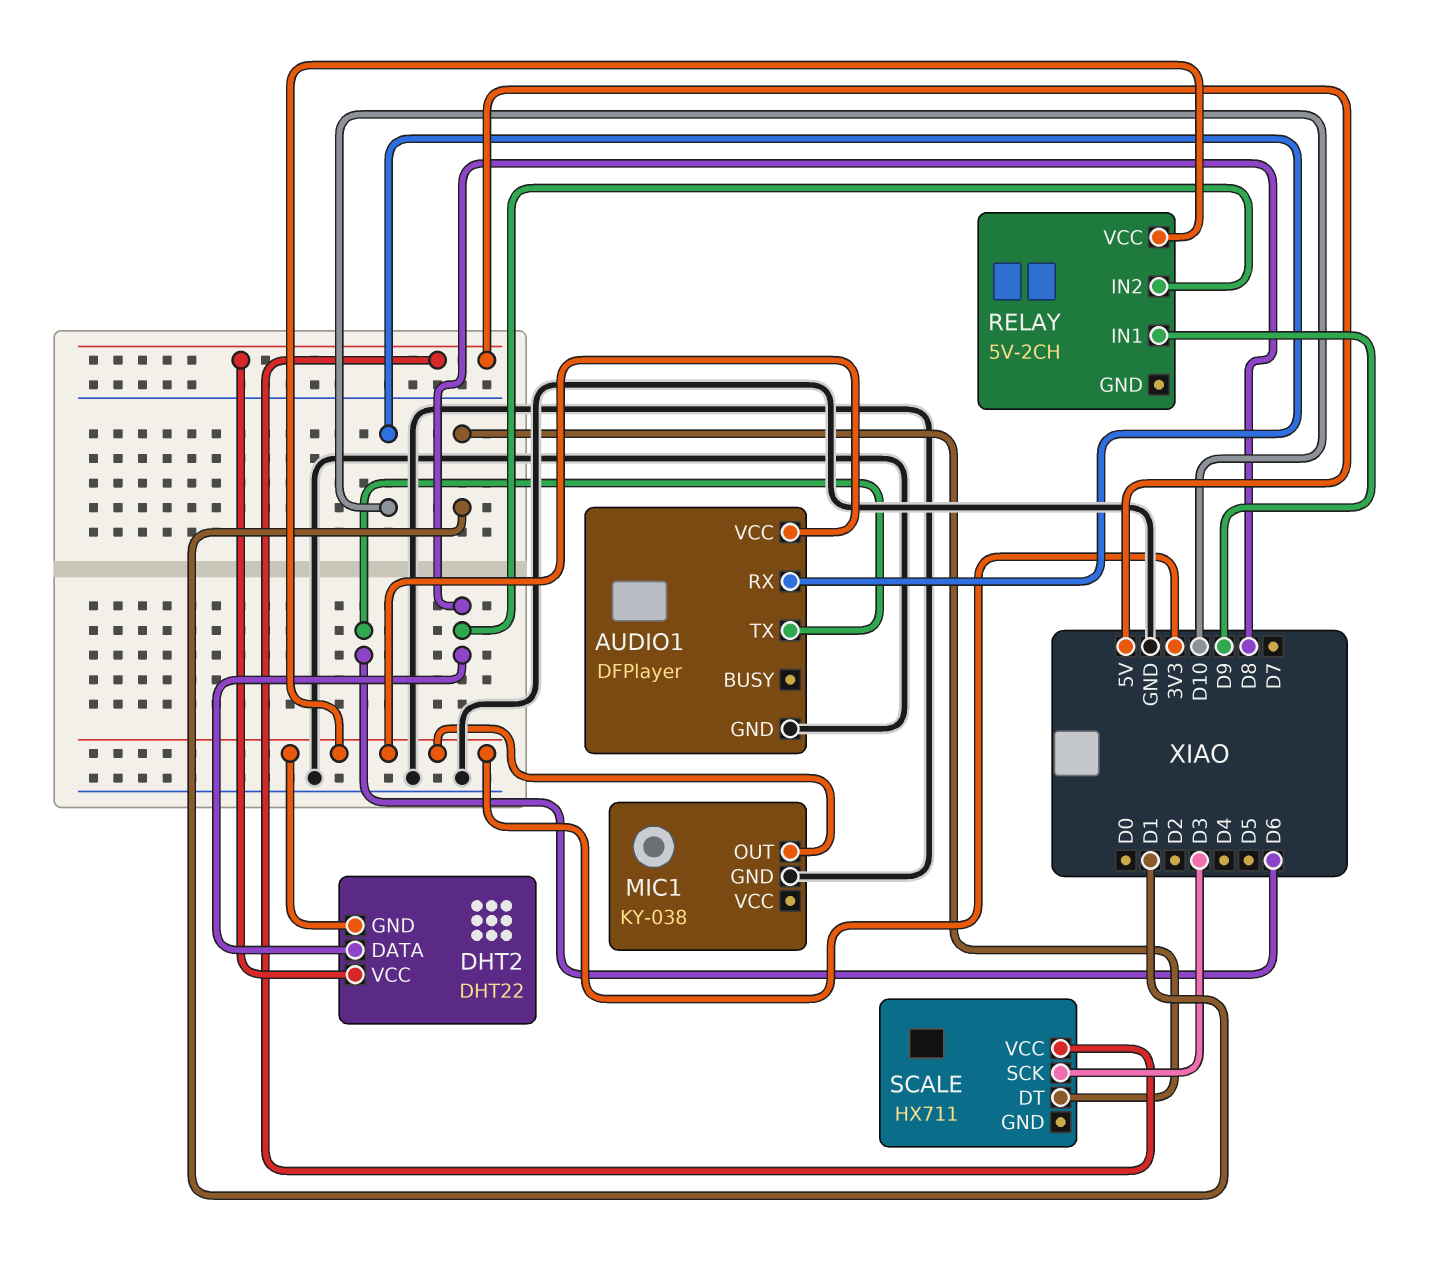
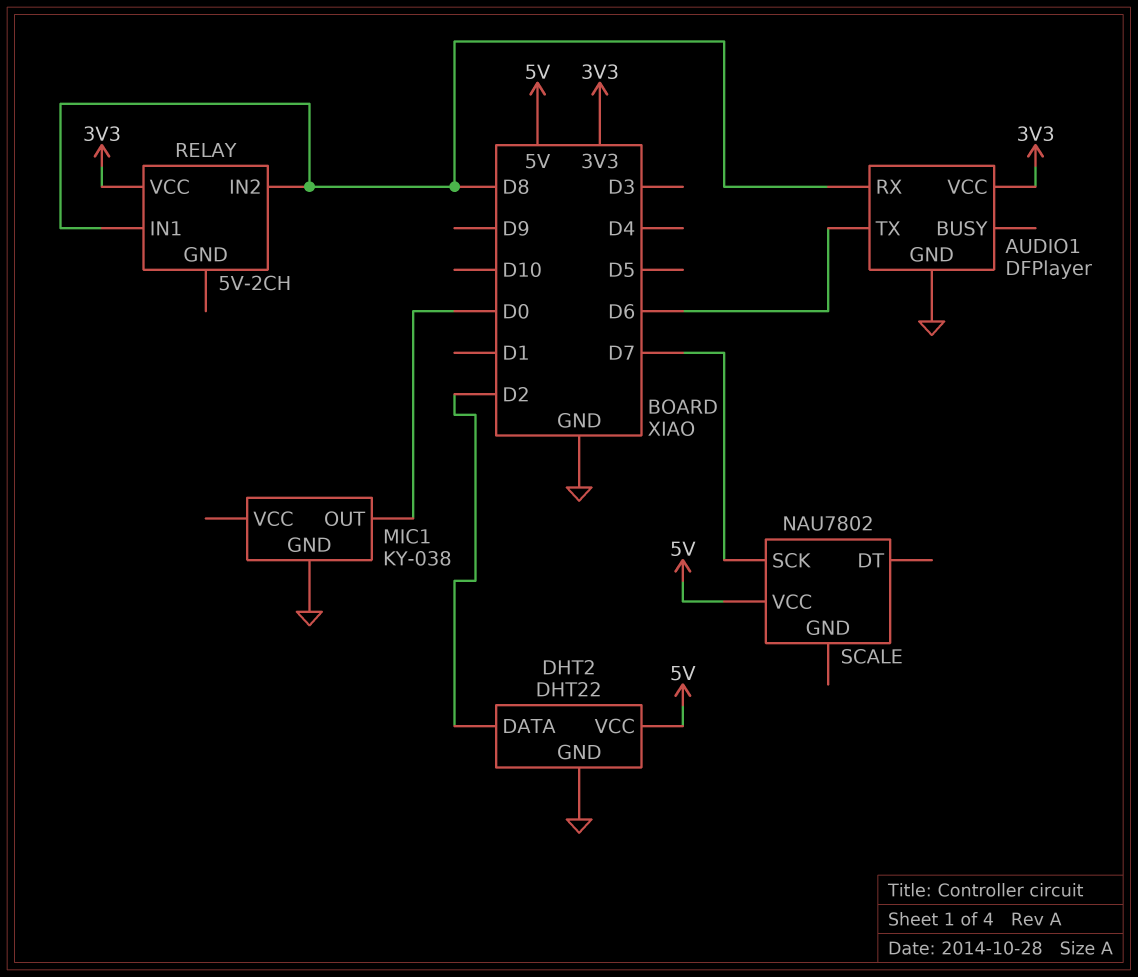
AUDIO1 pin RX: D10 -> D8
DHT2 pin DATA: D8 -> D2
DHT2 pin GND: 3V3 -> GND
MIC1 pin OUT: 3V3 -> D0
RELAY pin IN1: D9 -> D8
SCALE: HX711 -> NAU7802
SCALE pin DT: D1 -> none
SCALE pin SCK: D3 -> D7

